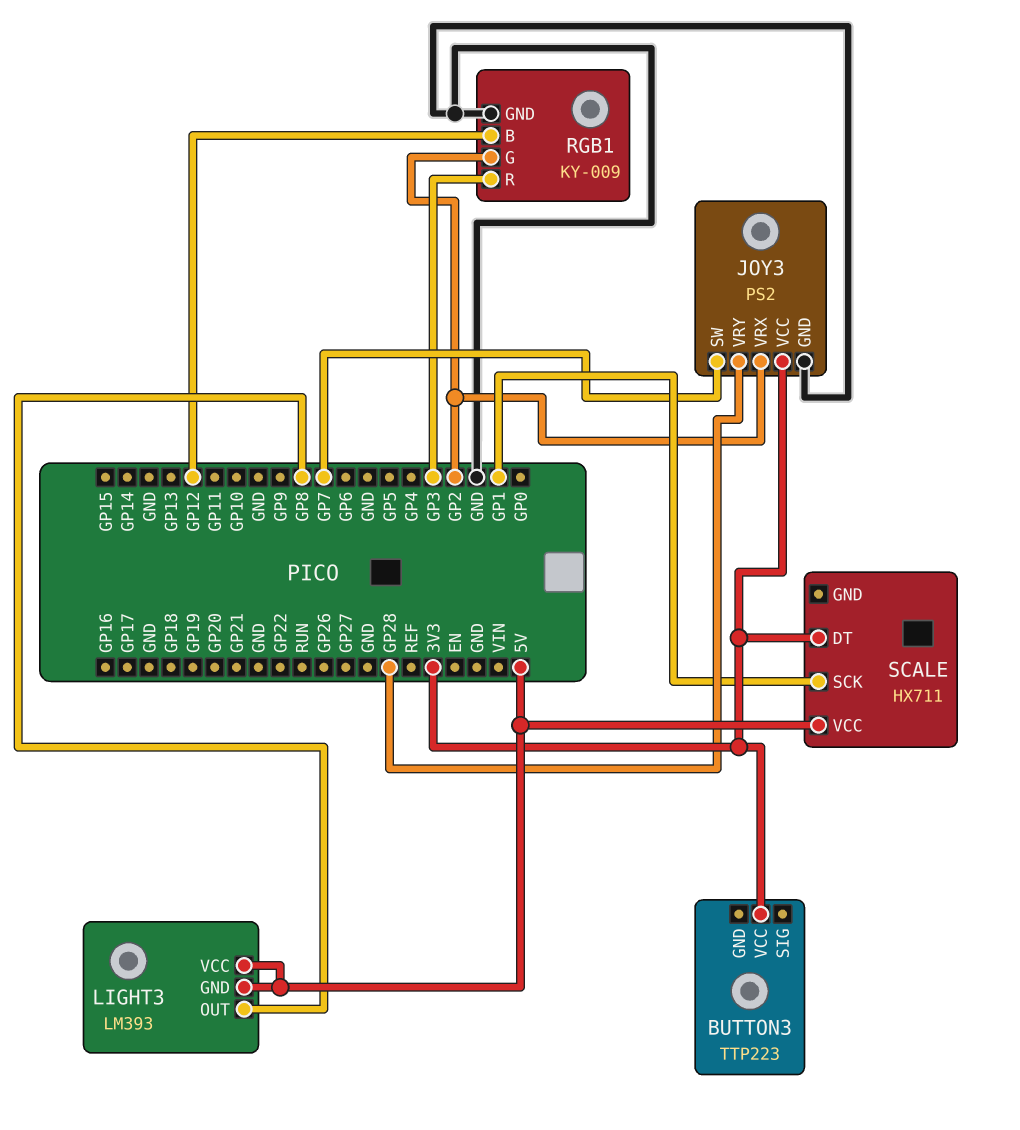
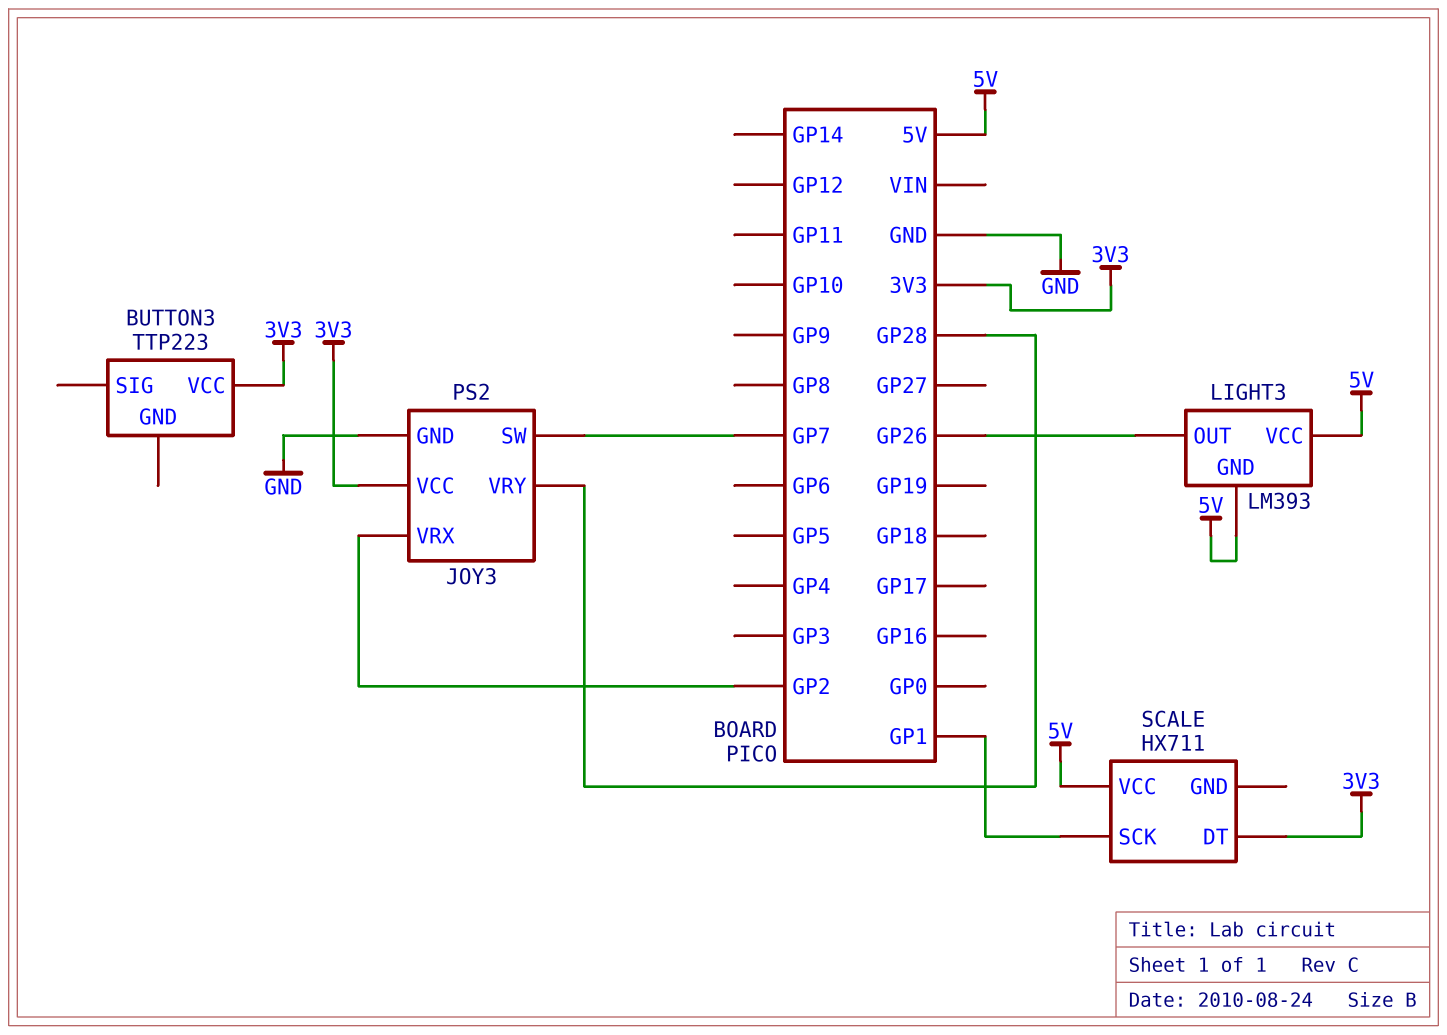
LIGHT3 pin OUT: GP8 -> GP26
RGB1: KY-009 -> none
RGB1 pin B: GP12 -> none
RGB1 pin G: GP2 -> none
RGB1 pin GND: GND -> none
RGB1 pin R: GP3 -> none

